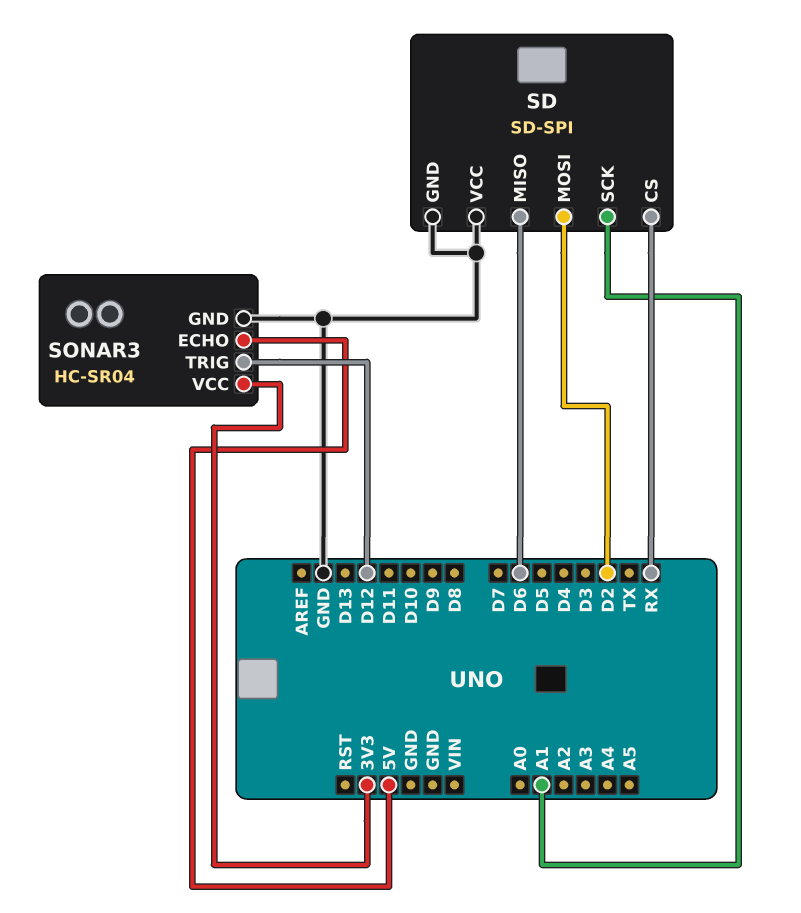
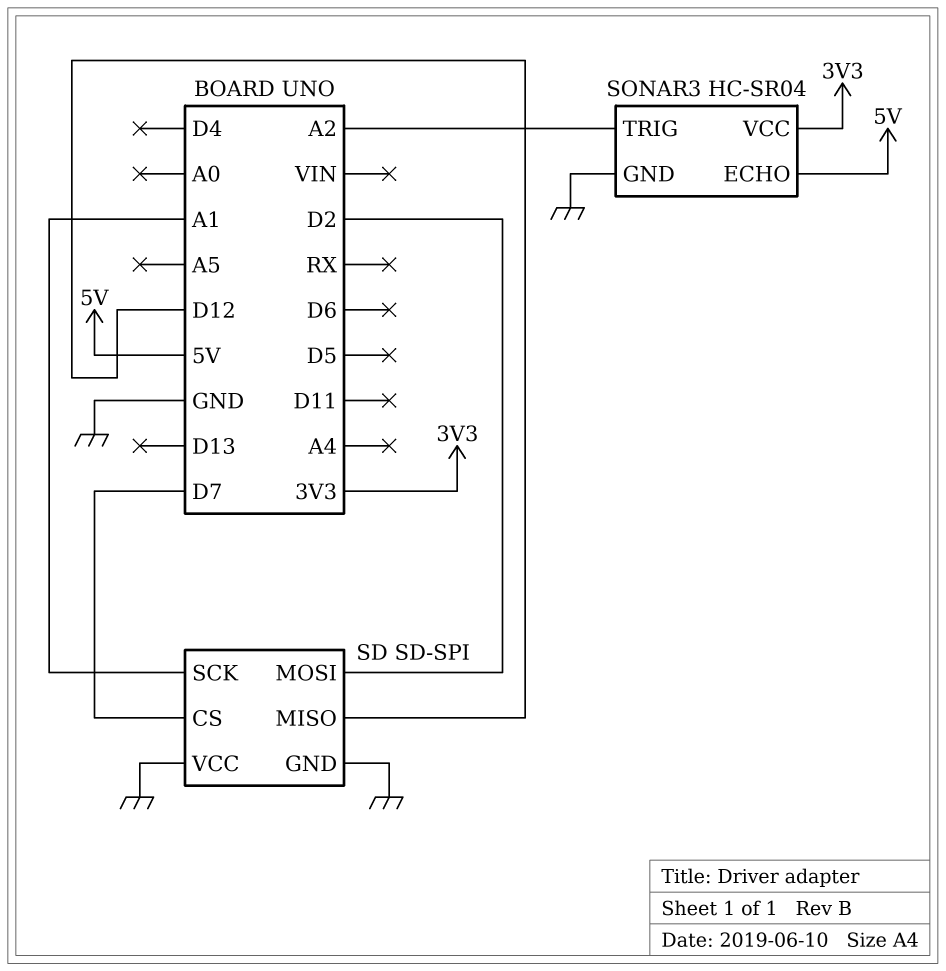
SD pin CS: RX -> D7
SD pin MISO: D6 -> D12
SONAR3 pin TRIG: D12 -> A2

